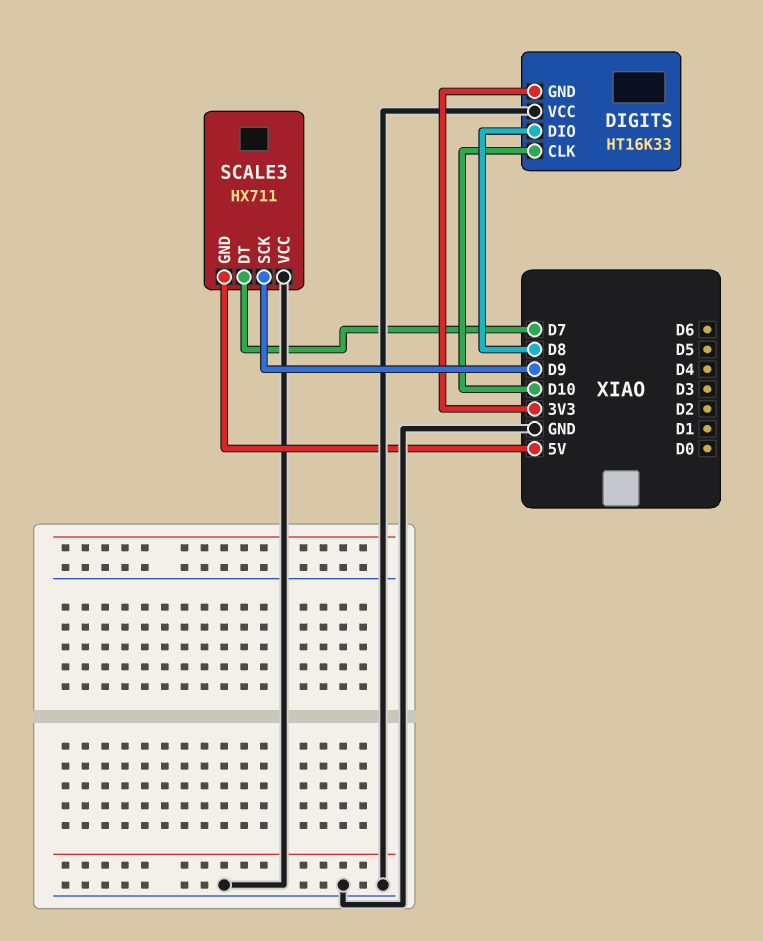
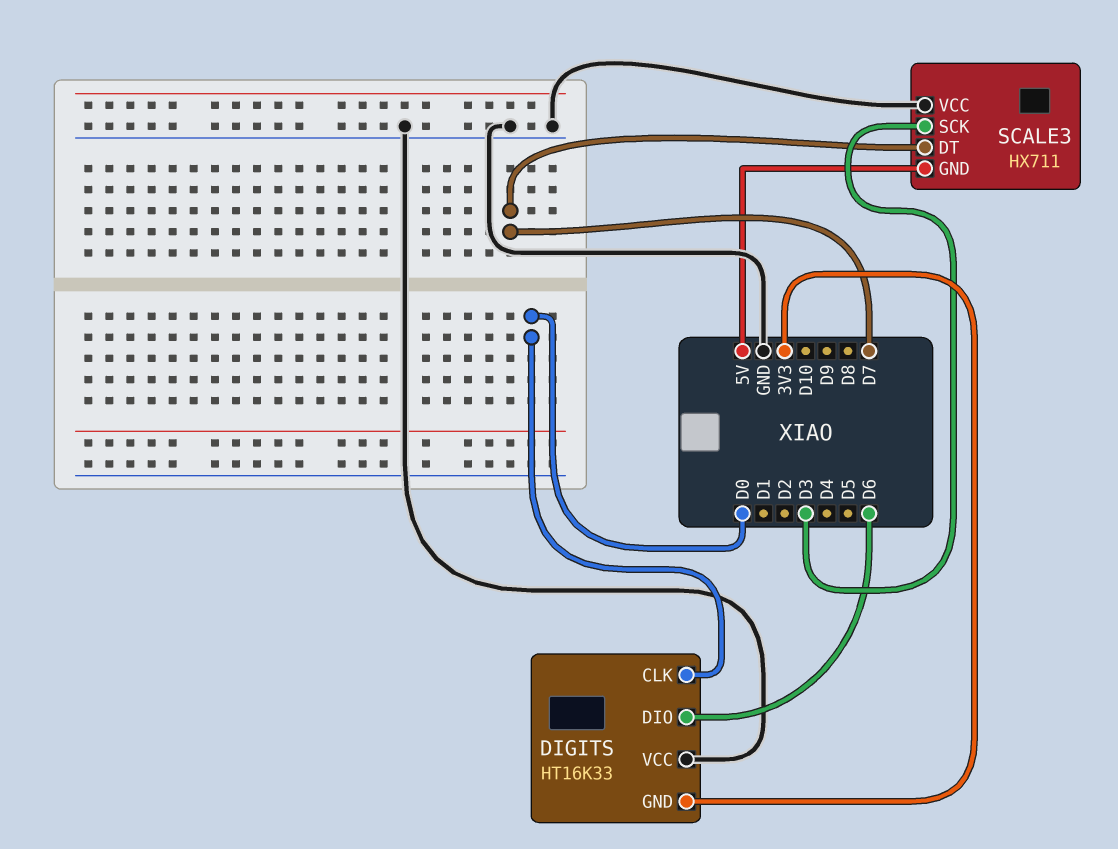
DIGITS pin CLK: D10 -> D0
DIGITS pin DIO: D8 -> D6
SCALE3 pin SCK: D9 -> D3

